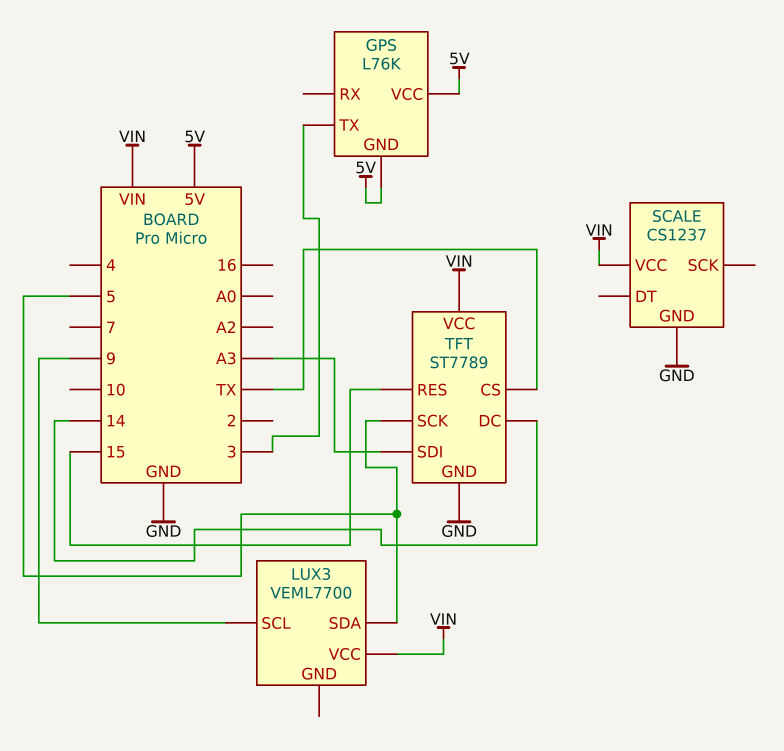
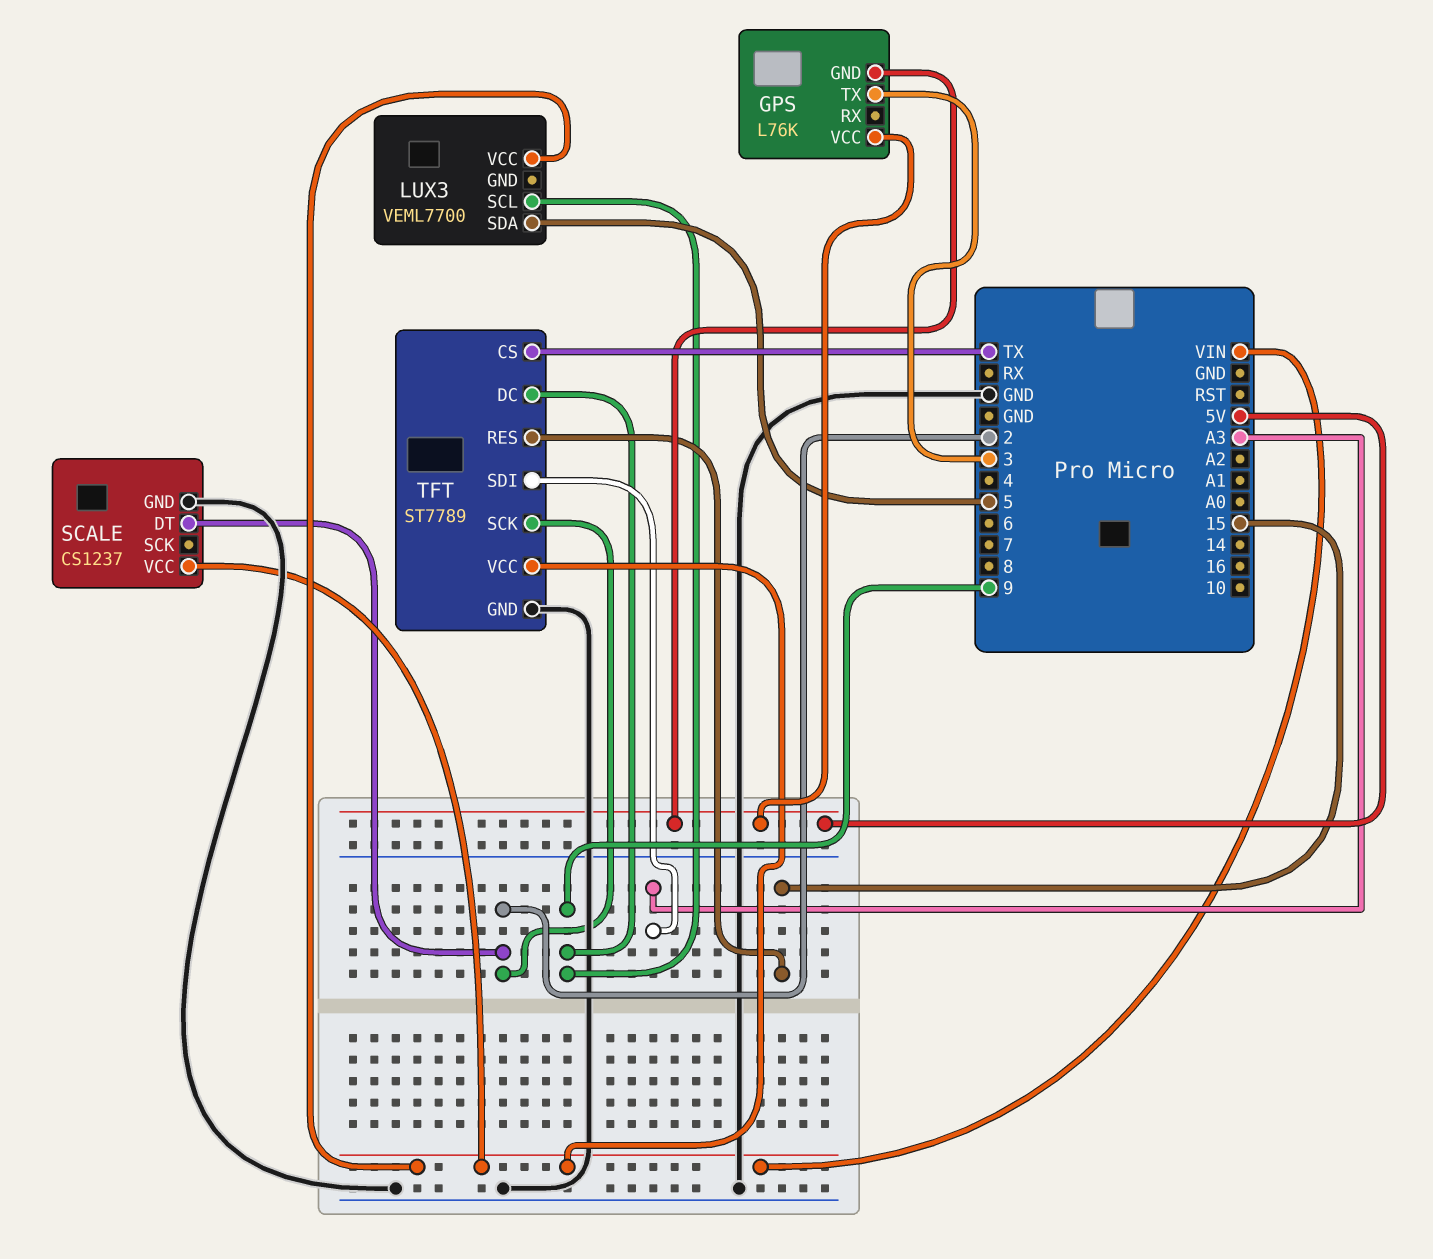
SCALE pin DT: none -> 2
TFT pin DC: 14 -> 9
TFT pin SCK: 5 -> 2

